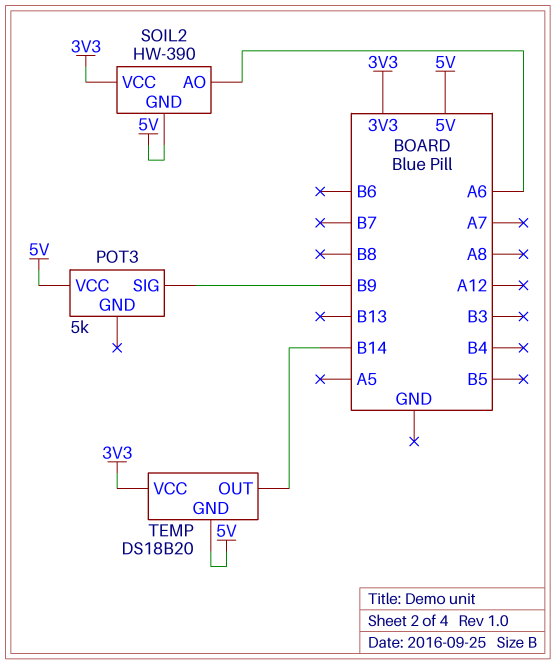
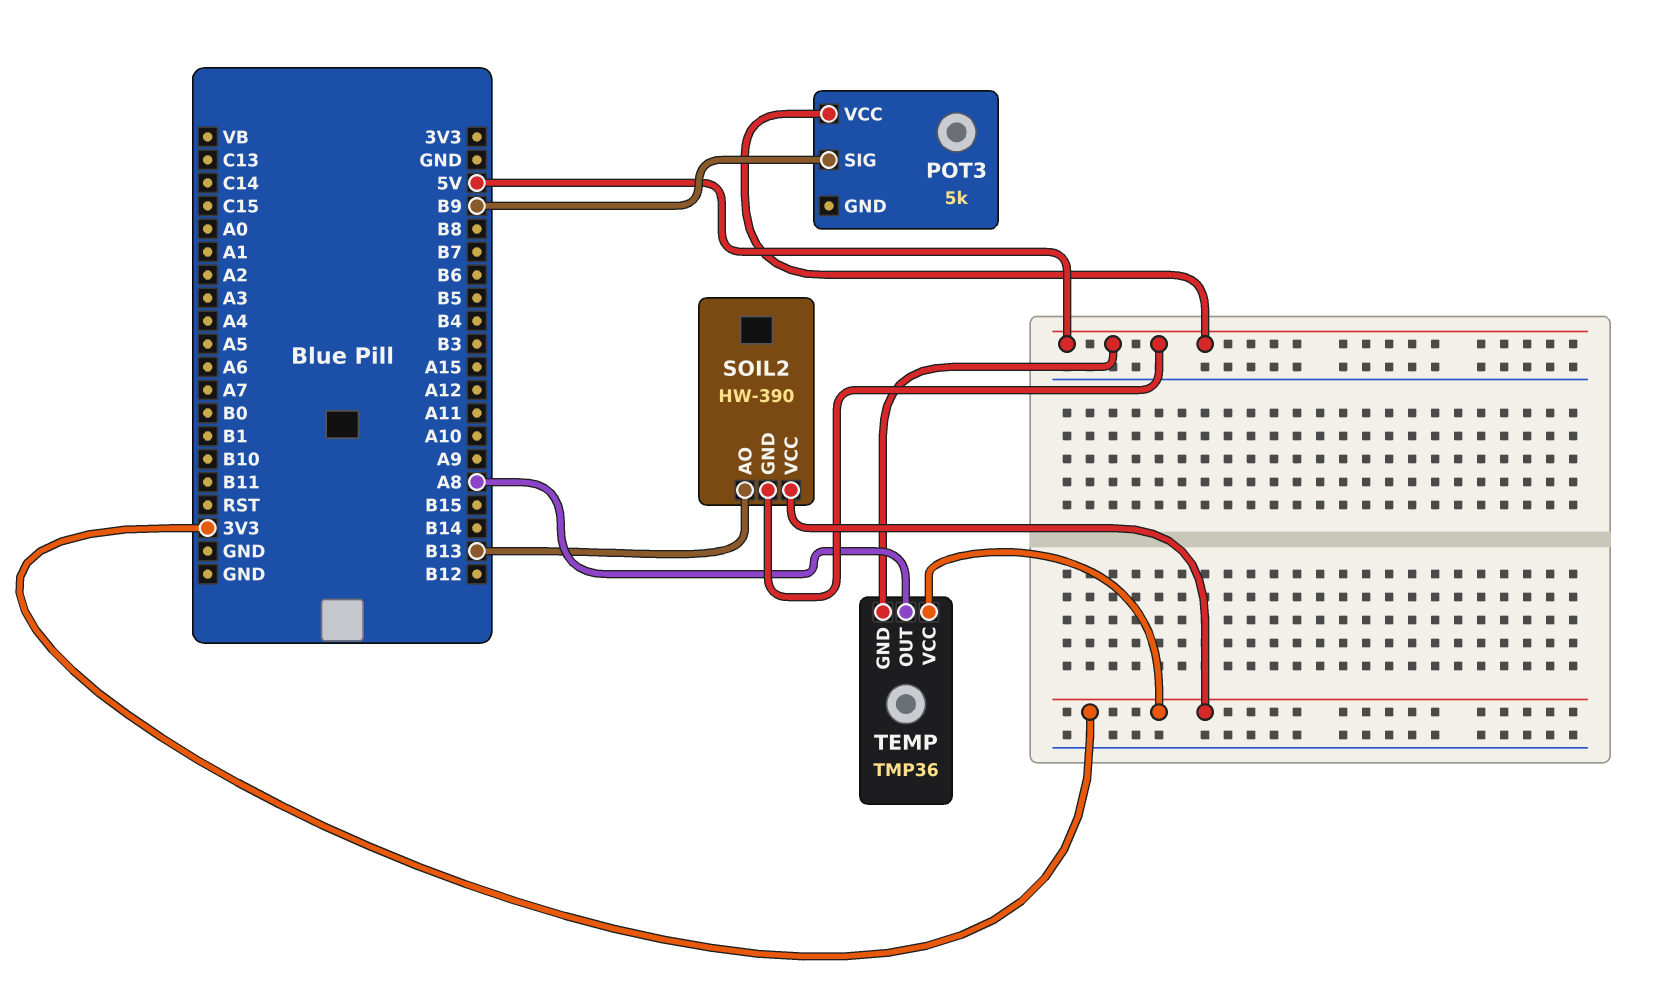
SOIL2 pin AO: A6 -> B13
TEMP: DS18B20 -> TMP36
TEMP pin OUT: B14 -> A8

